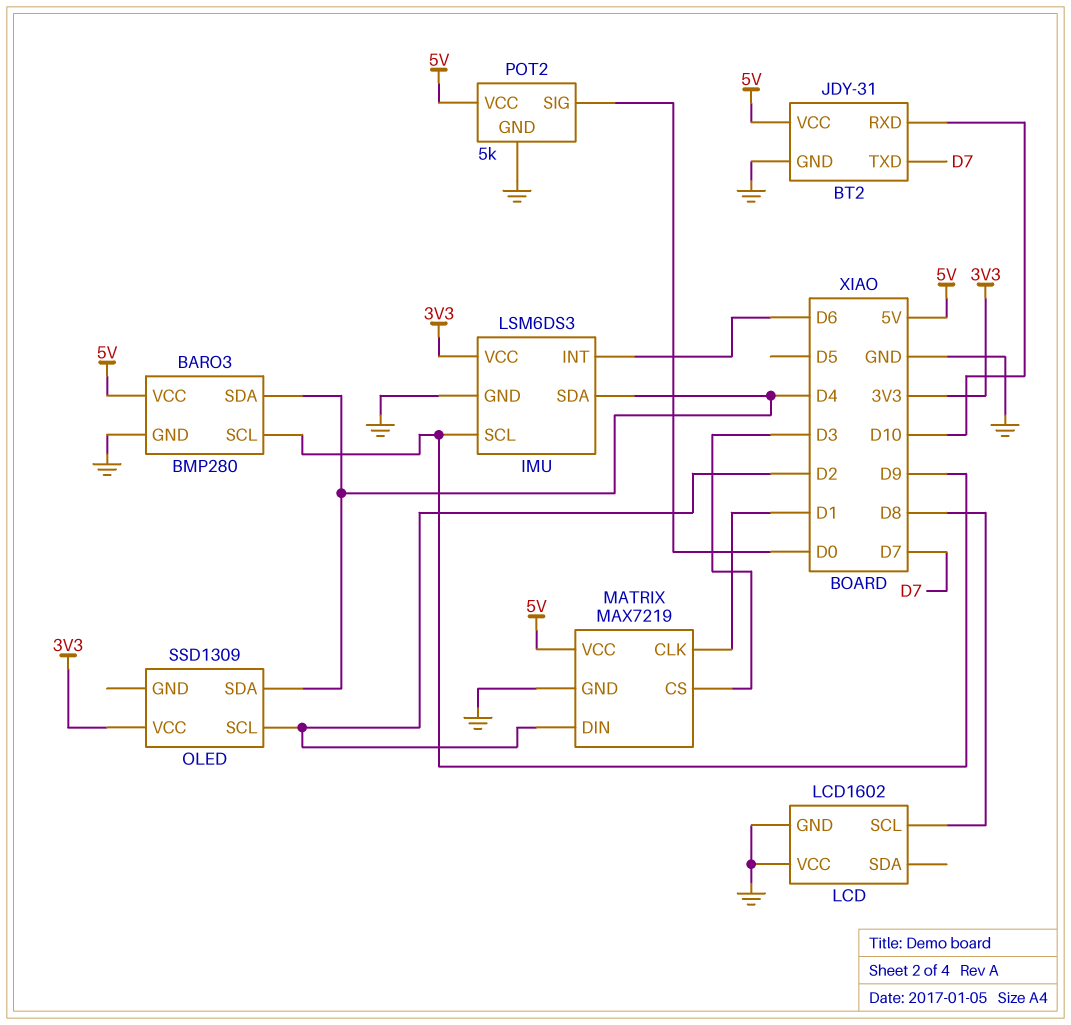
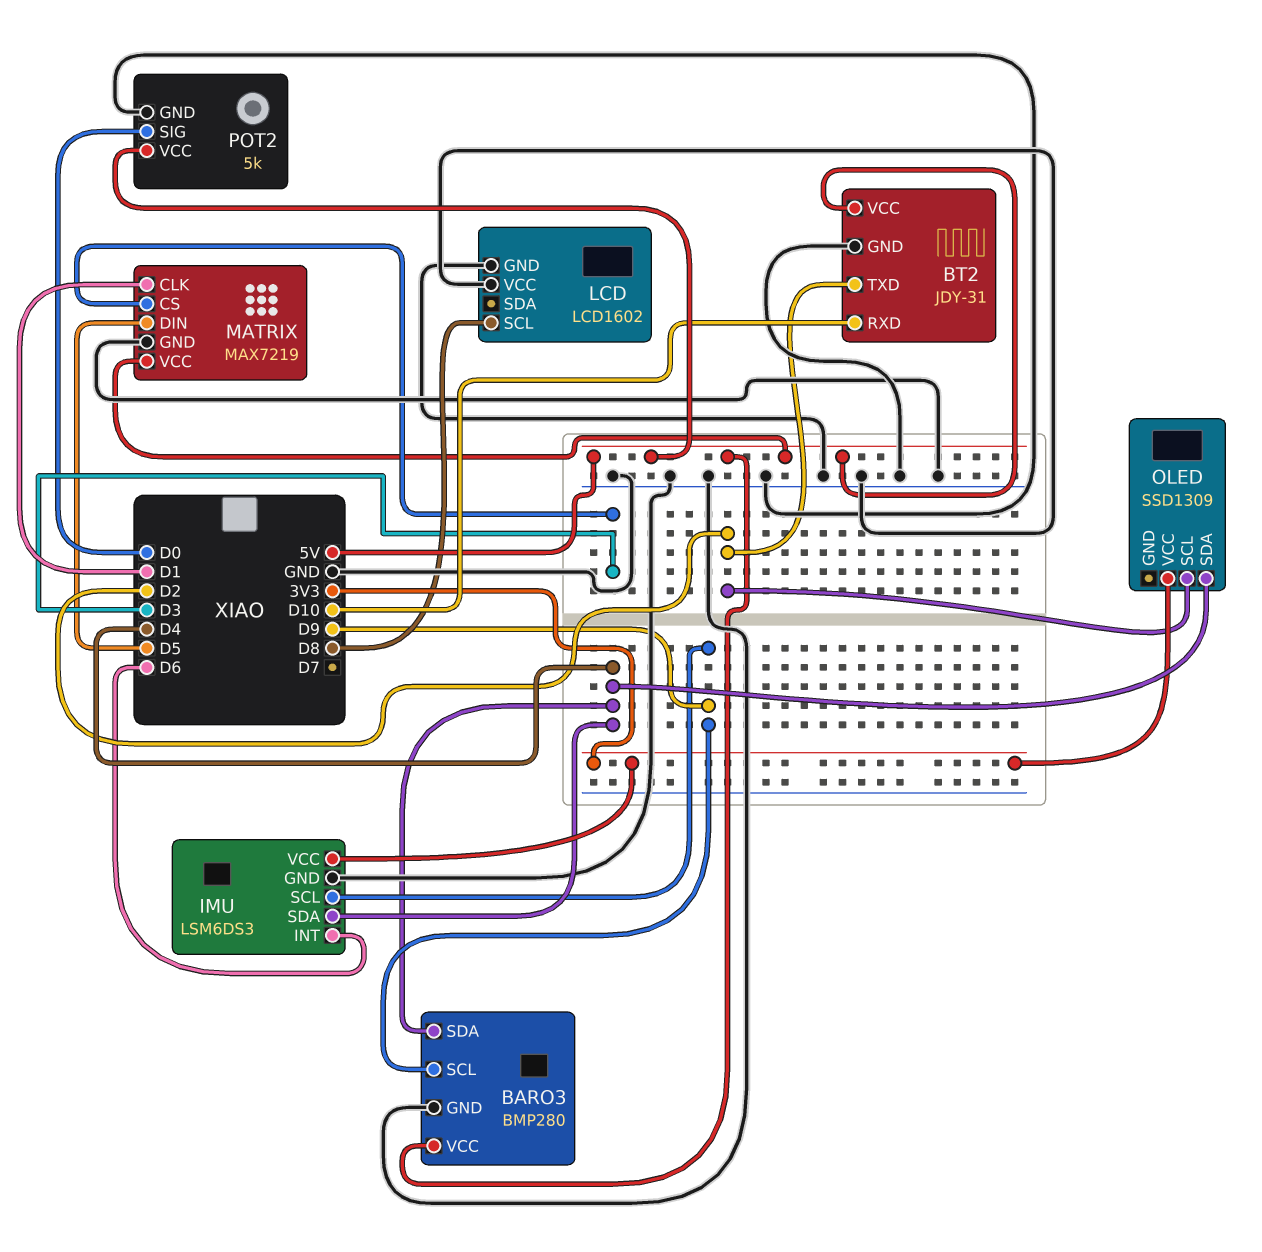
BT2 pin TXD: D7 -> D2
MATRIX pin DIN: D2 -> D5

